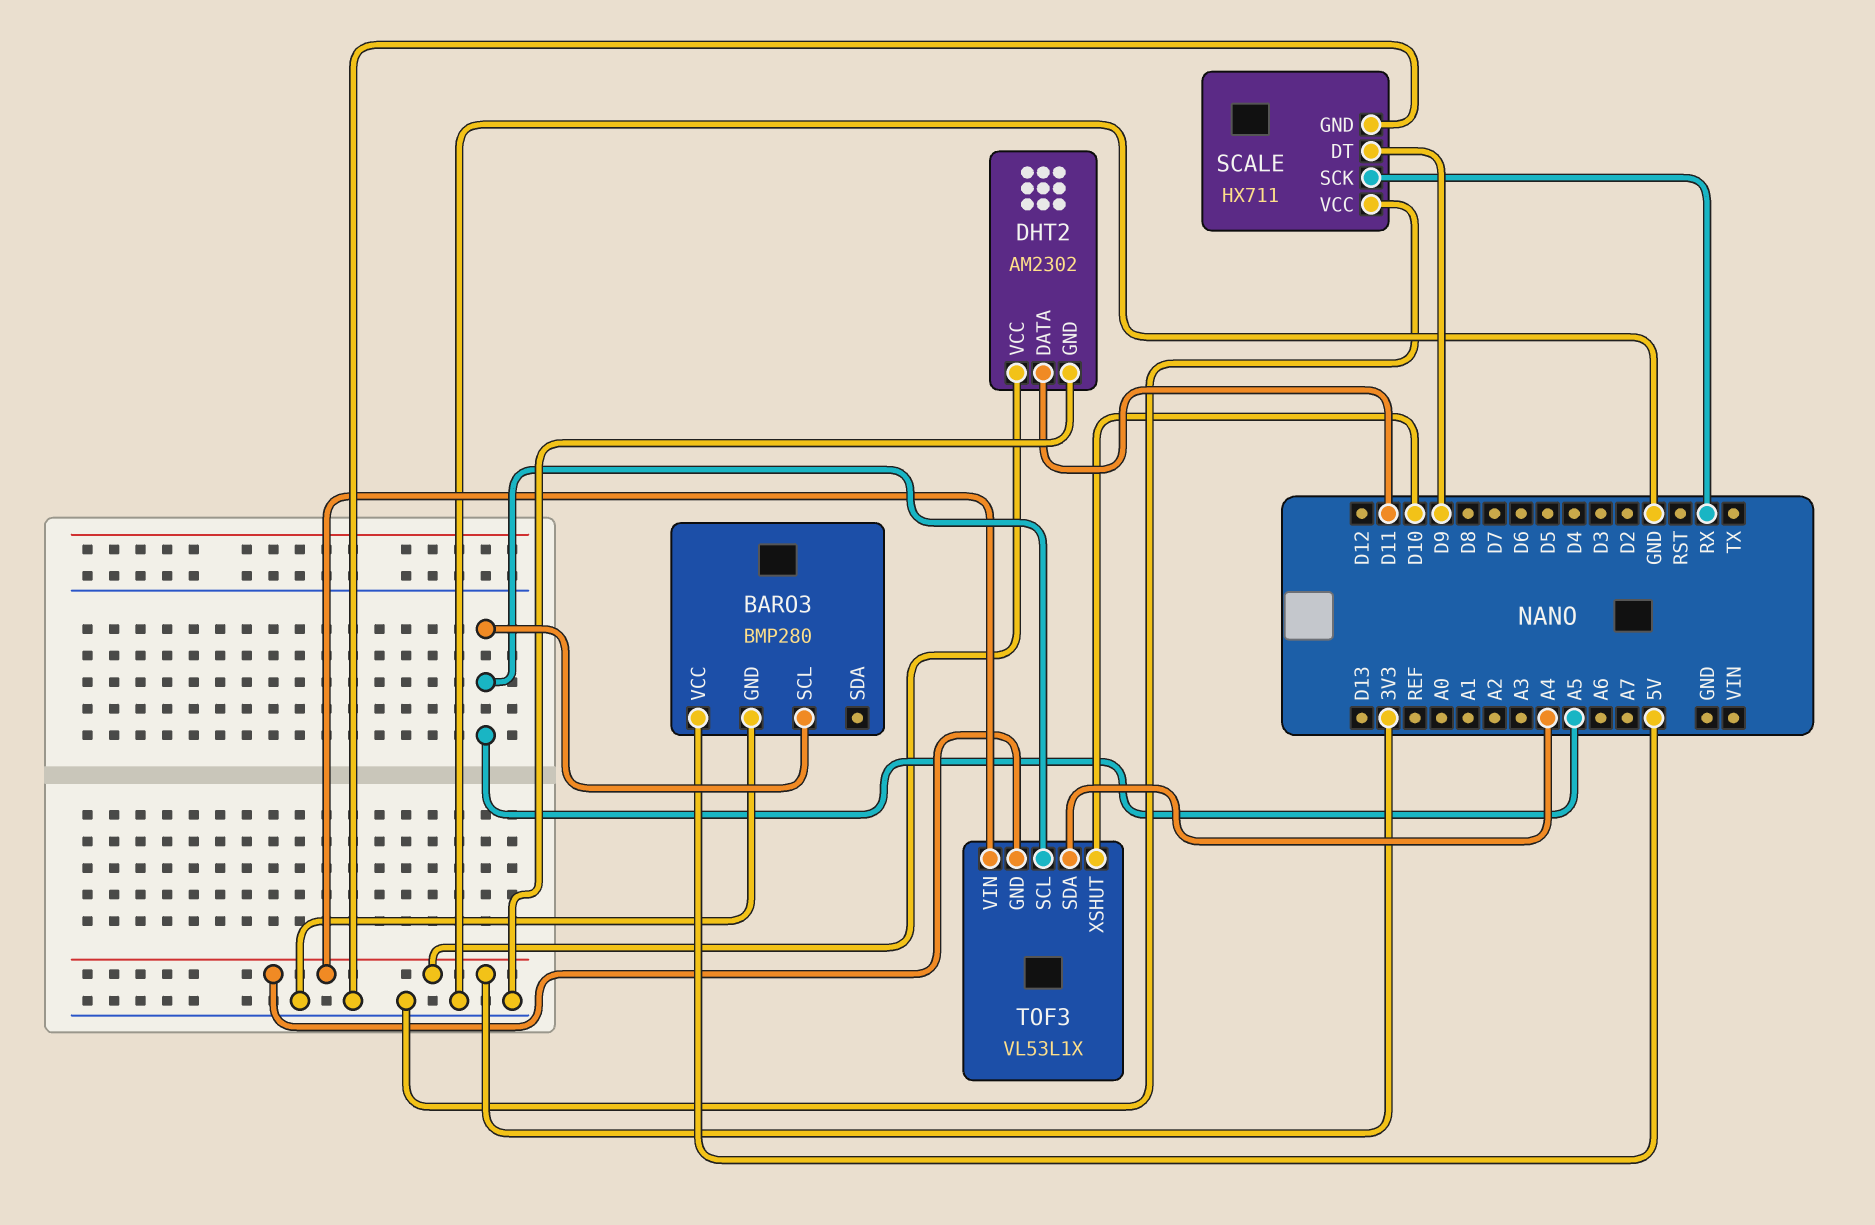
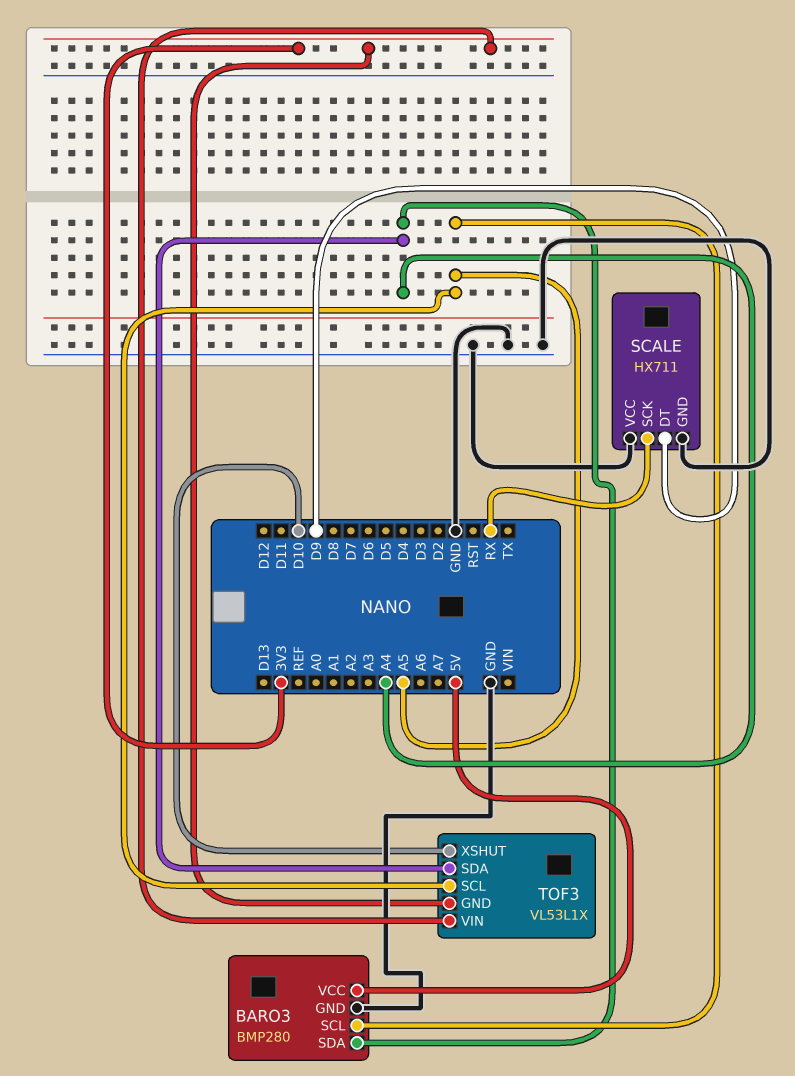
BARO3 pin SDA: none -> A4
DHT2: AM2302 -> none
DHT2 pin DATA: D11 -> none
DHT2 pin GND: GND -> none
DHT2 pin VCC: 3V3 -> none

